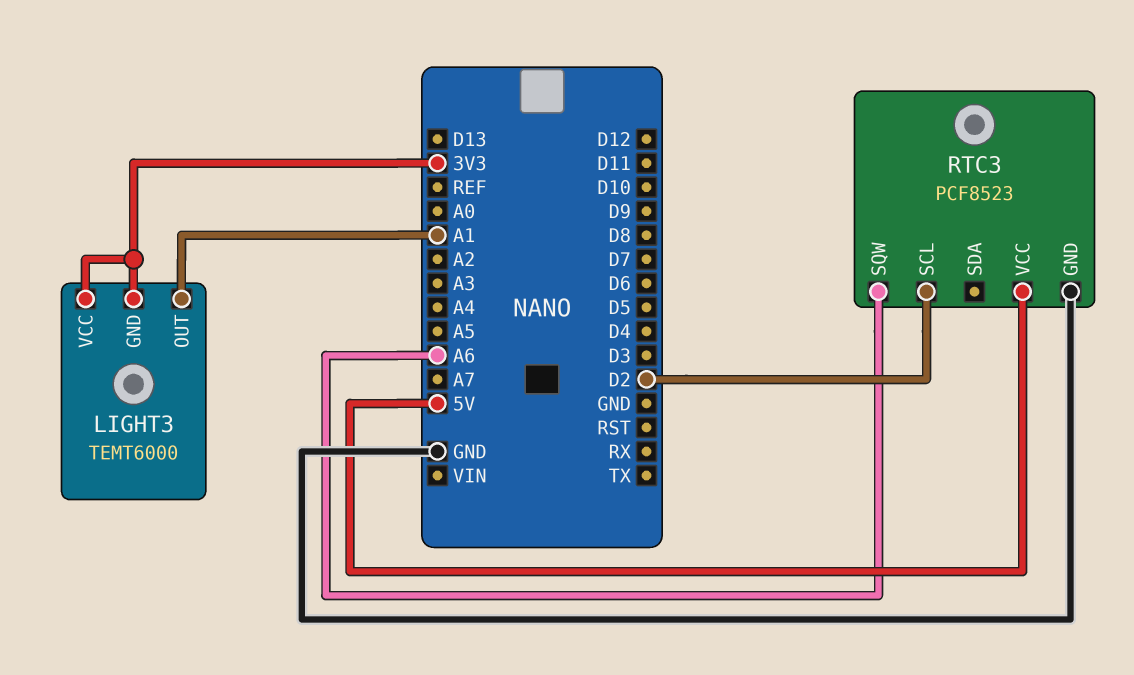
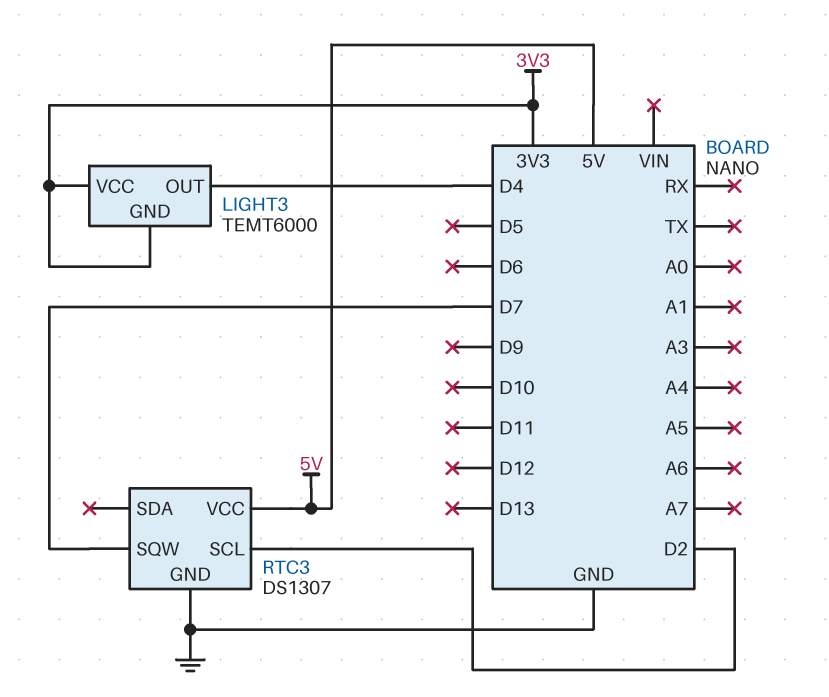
LIGHT3 pin OUT: A1 -> D4
RTC3: PCF8523 -> DS1307
RTC3 pin SQW: A6 -> D7

